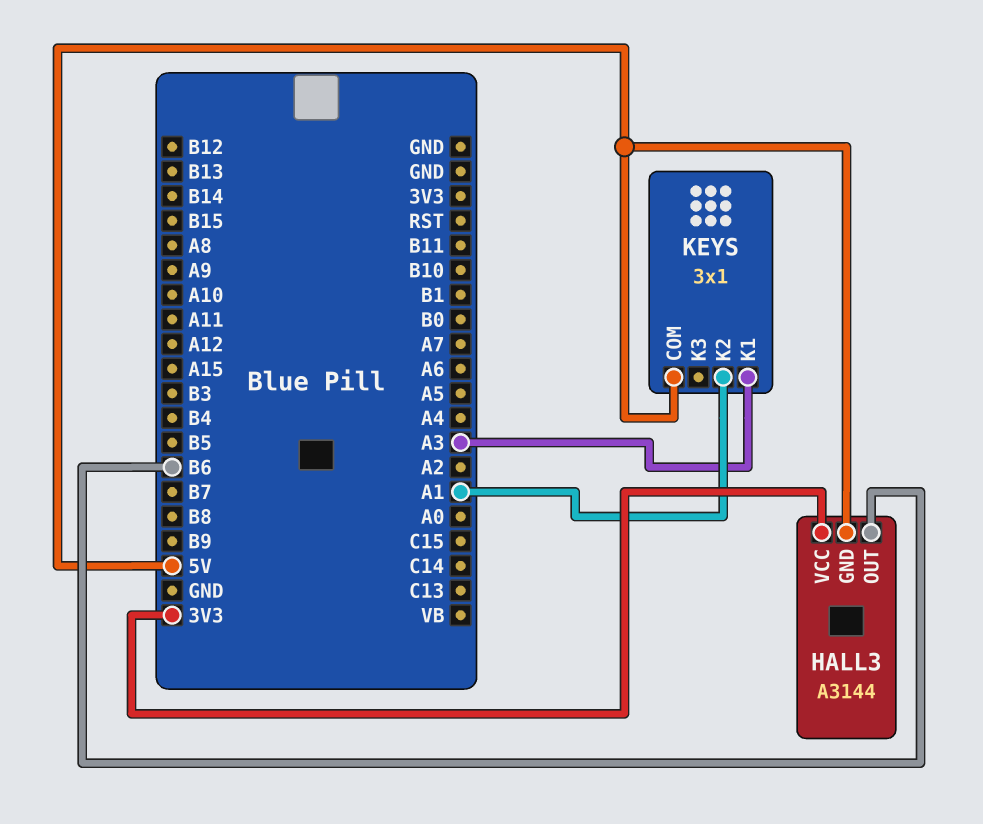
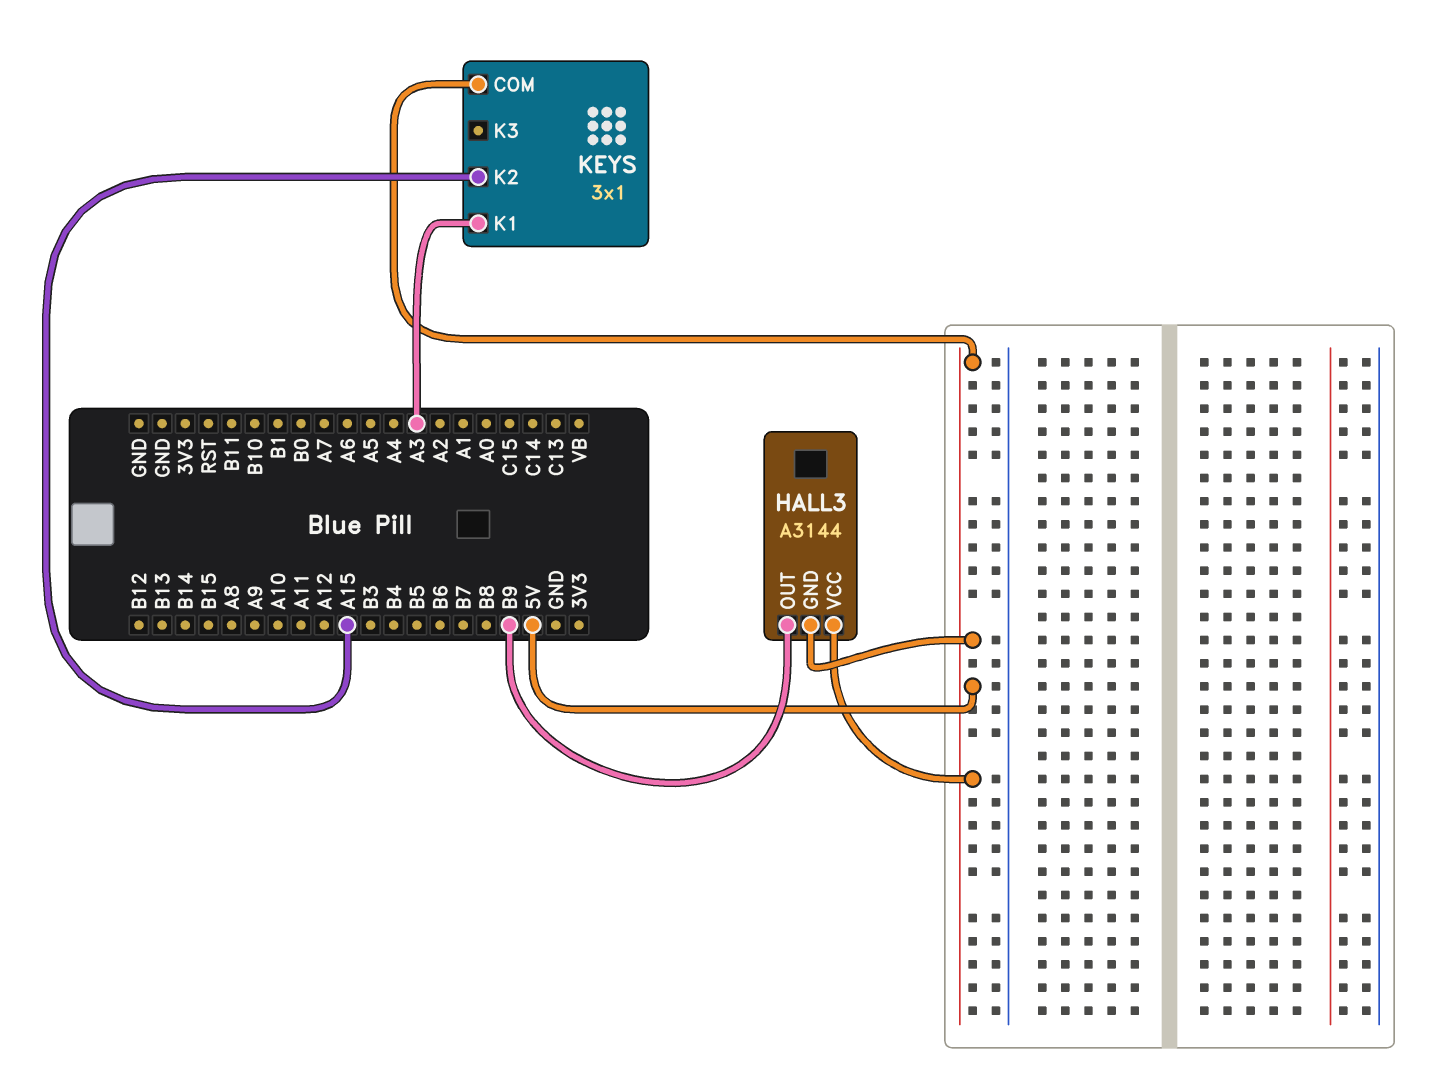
HALL3 pin OUT: B6 -> B9
HALL3 pin VCC: 3V3 -> 5V
KEYS pin K2: A1 -> A15

